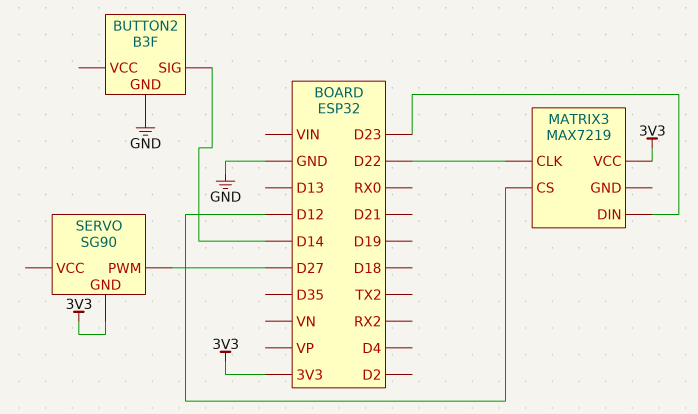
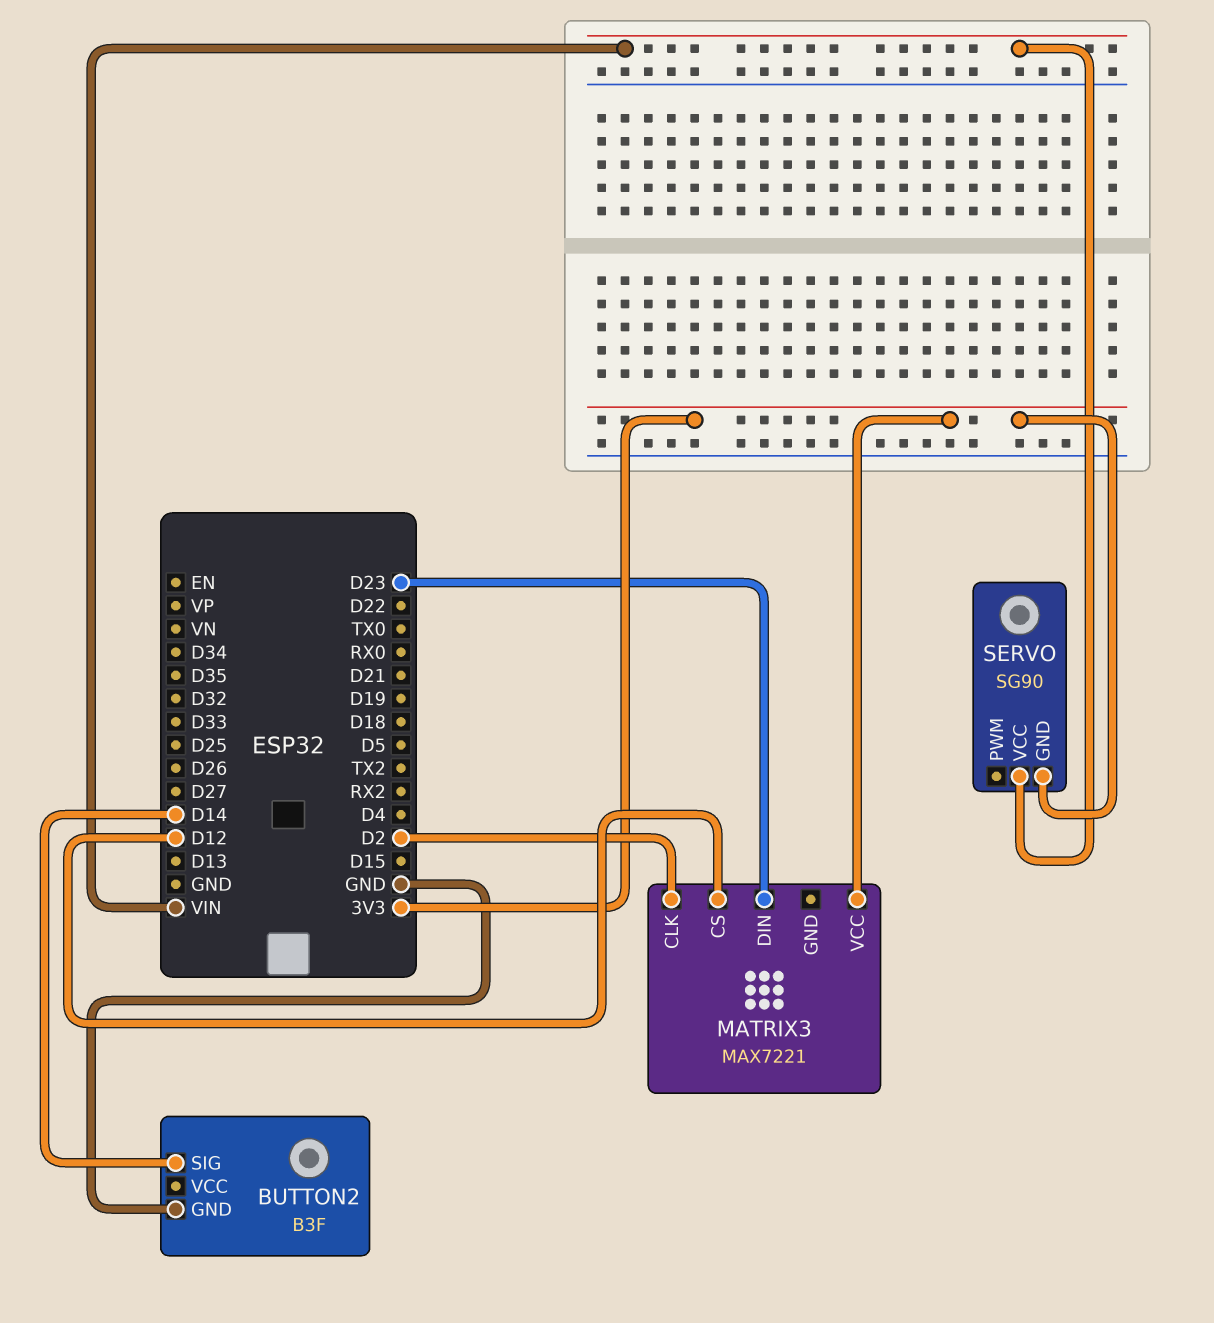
MATRIX3: MAX7219 -> MAX7221
MATRIX3 pin CLK: D22 -> D2
SERVO pin PWM: D27 -> none
SERVO pin VCC: none -> VIN

